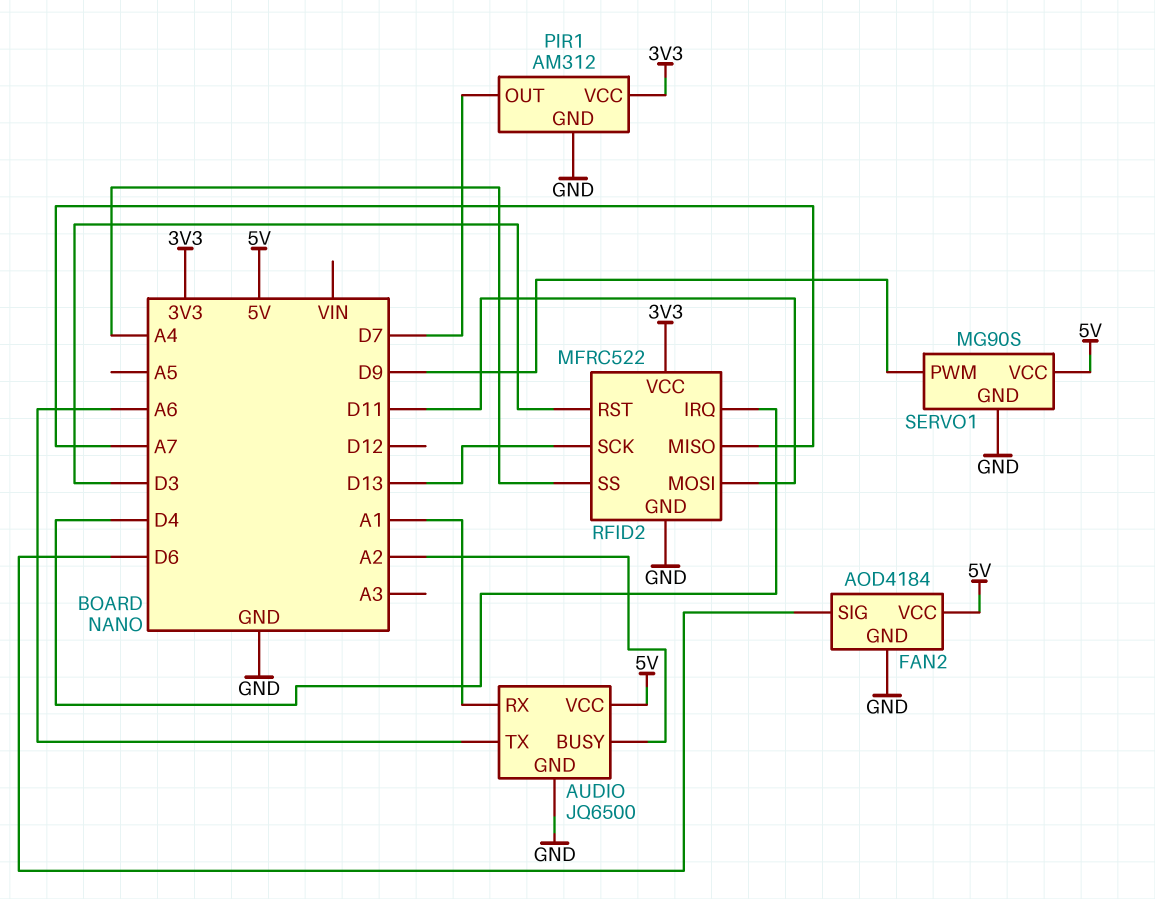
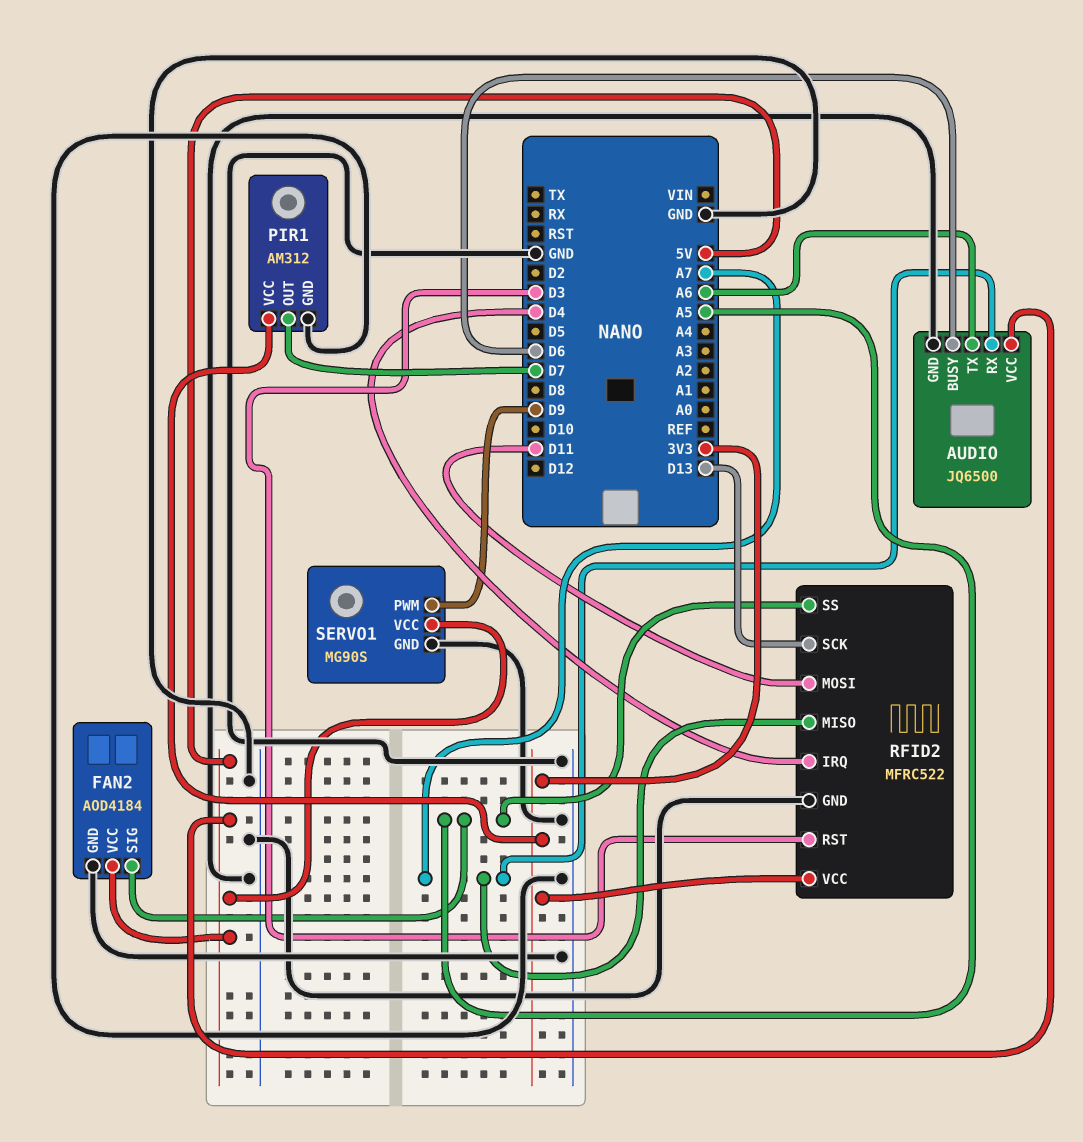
AUDIO pin BUSY: A2 -> D6
AUDIO pin RX: A1 -> A7
FAN2 pin SIG: D6 -> A5
RFID2 pin SS: A4 -> A5

